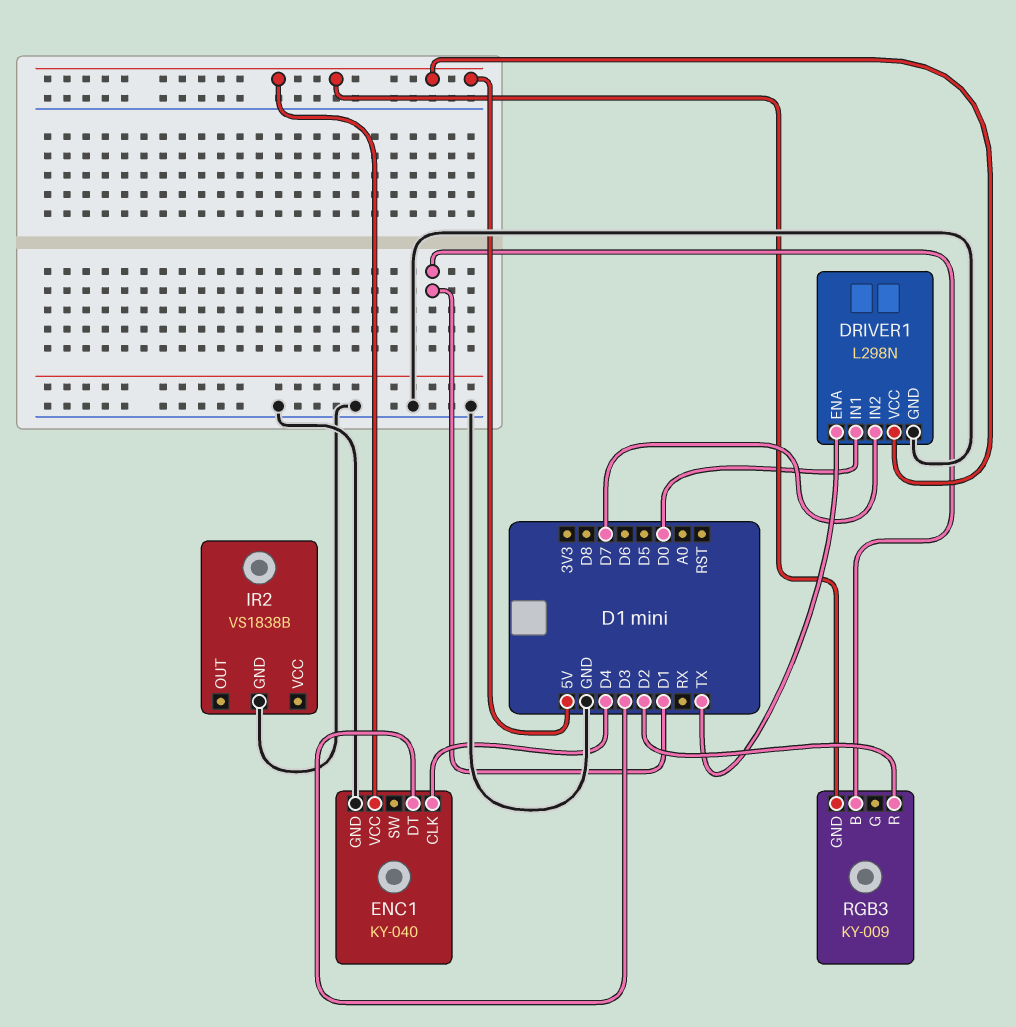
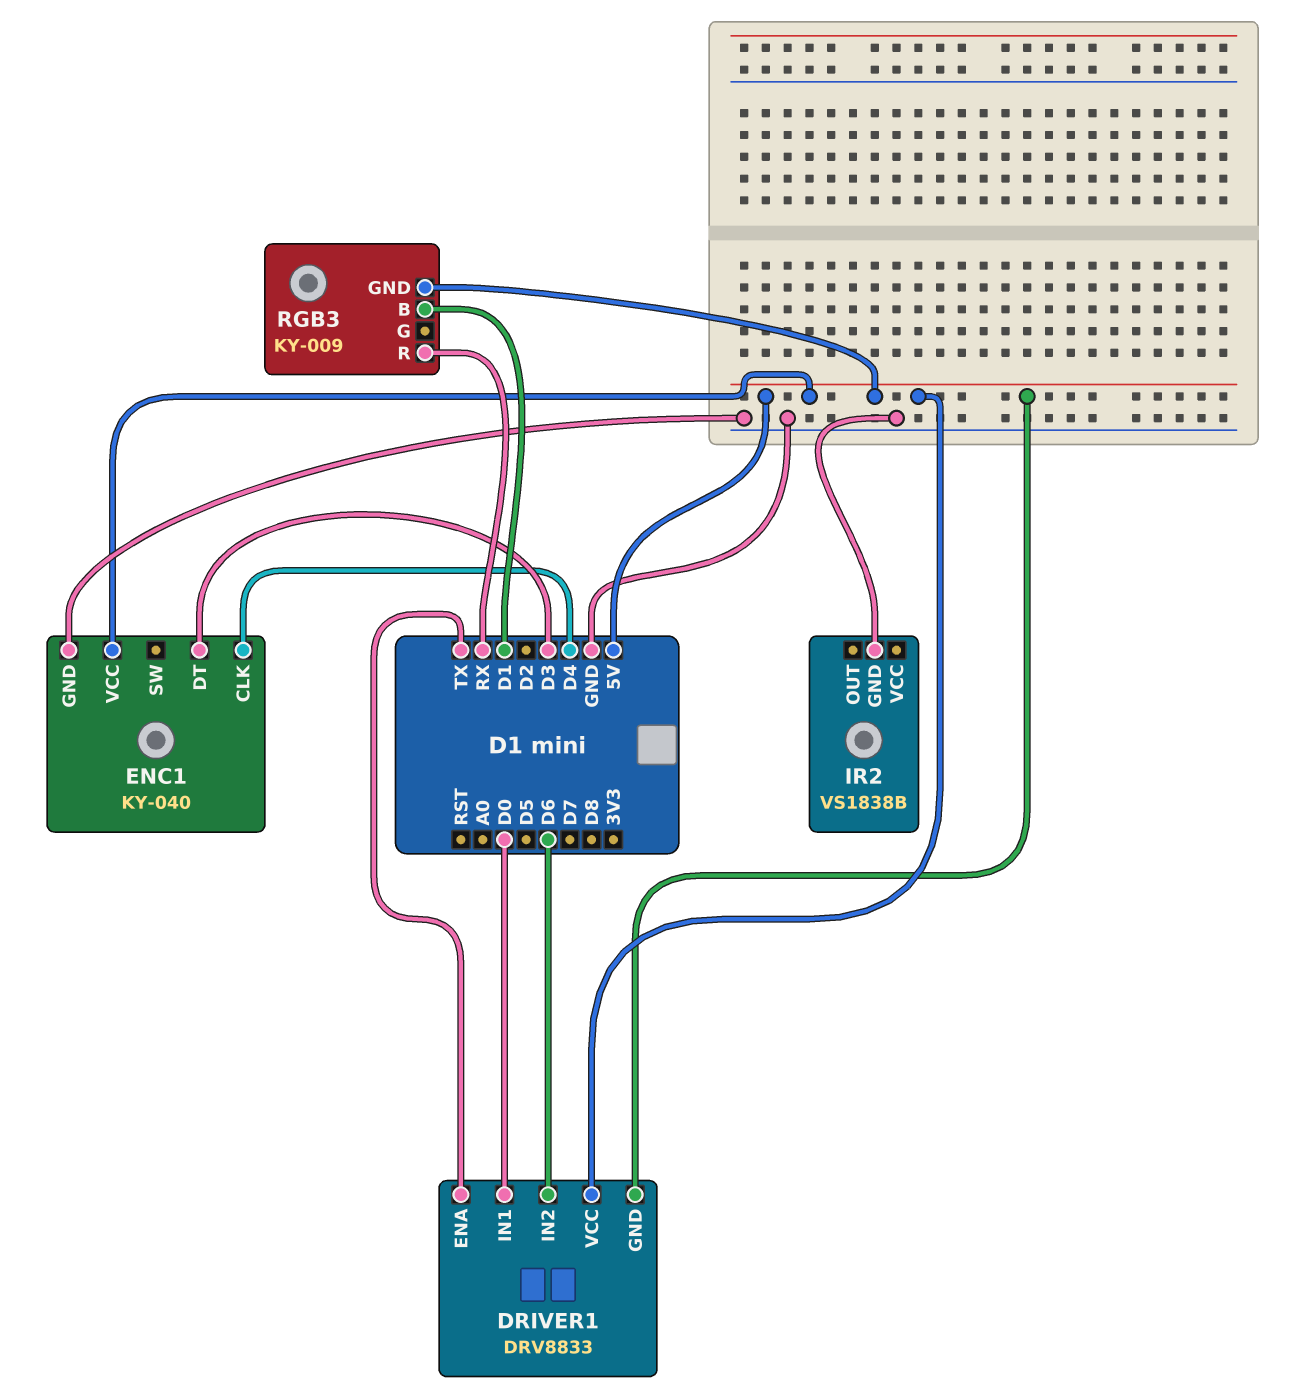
DRIVER1: L298N -> DRV8833
DRIVER1 pin GND: GND -> 5V
DRIVER1 pin IN2: D7 -> D6
RGB3 pin R: D2 -> RX

